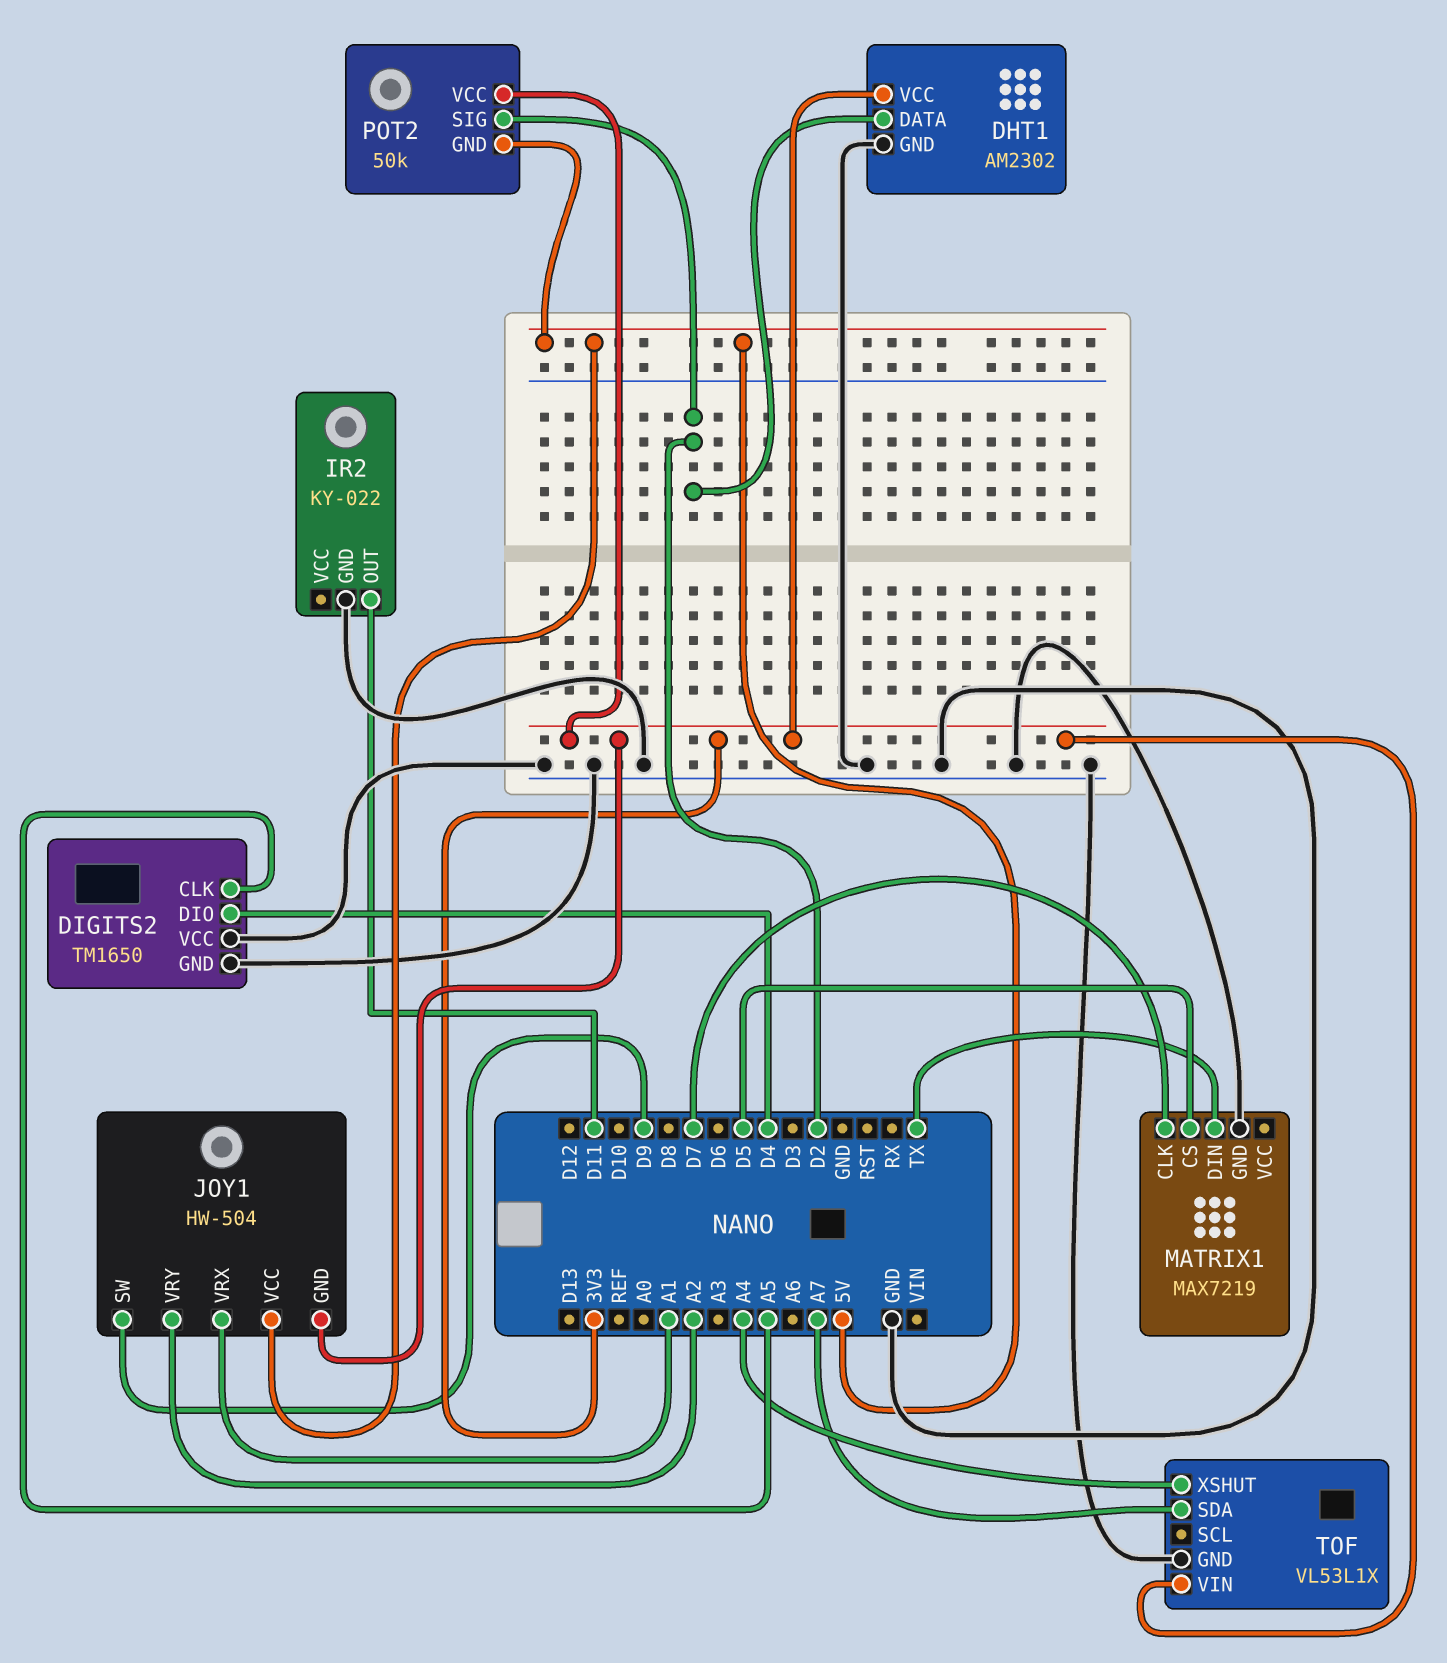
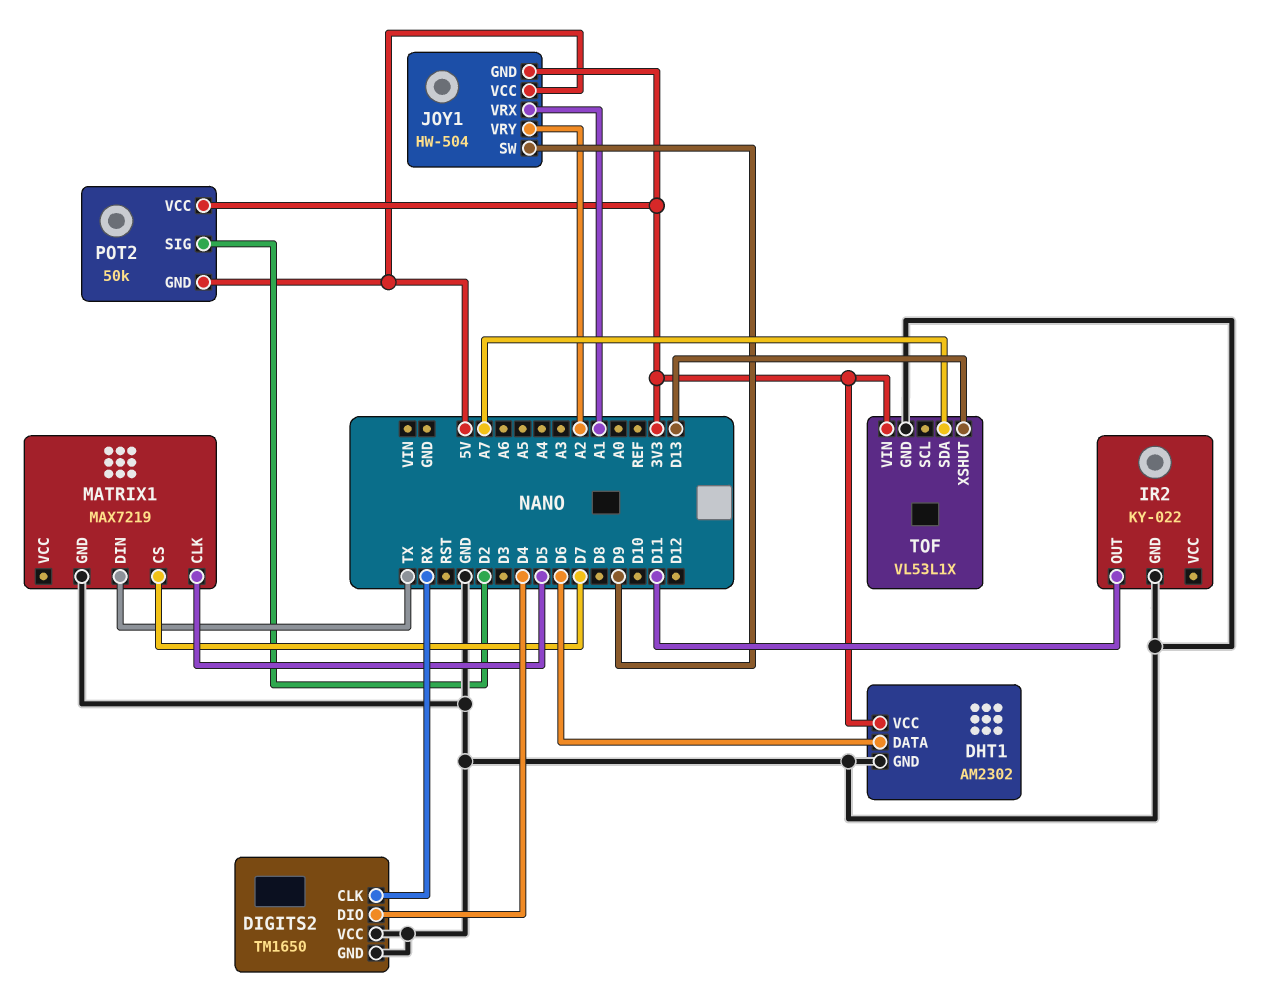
DHT1 pin DATA: D2 -> D6
DIGITS2 pin CLK: A5 -> RX
MATRIX1 pin CLK: D7 -> D5
MATRIX1 pin CS: D5 -> D7
TOF pin XSHUT: A4 -> D13

